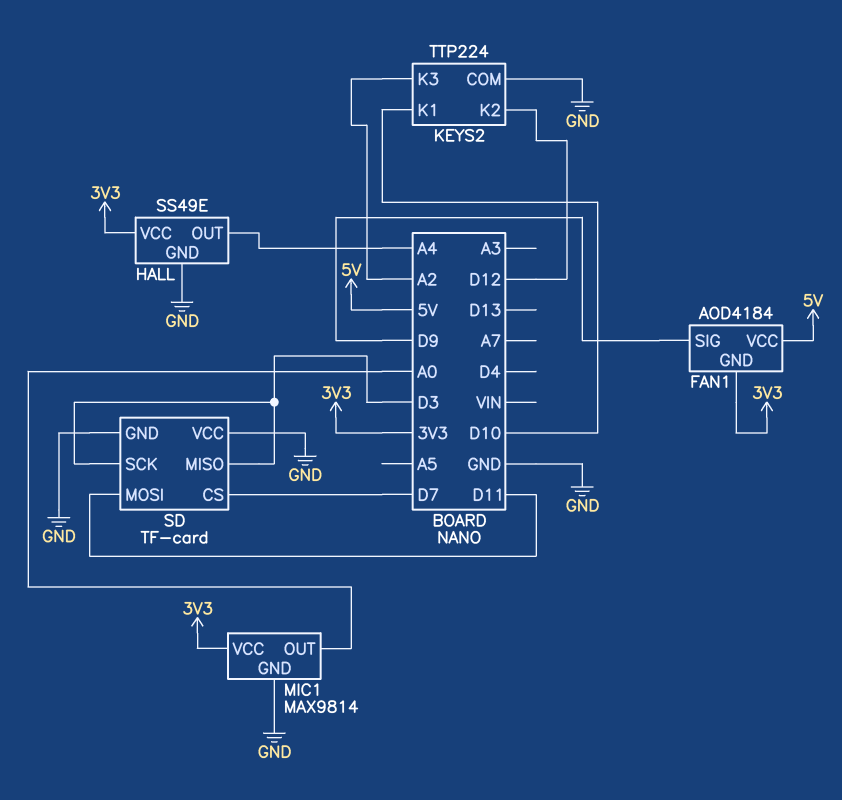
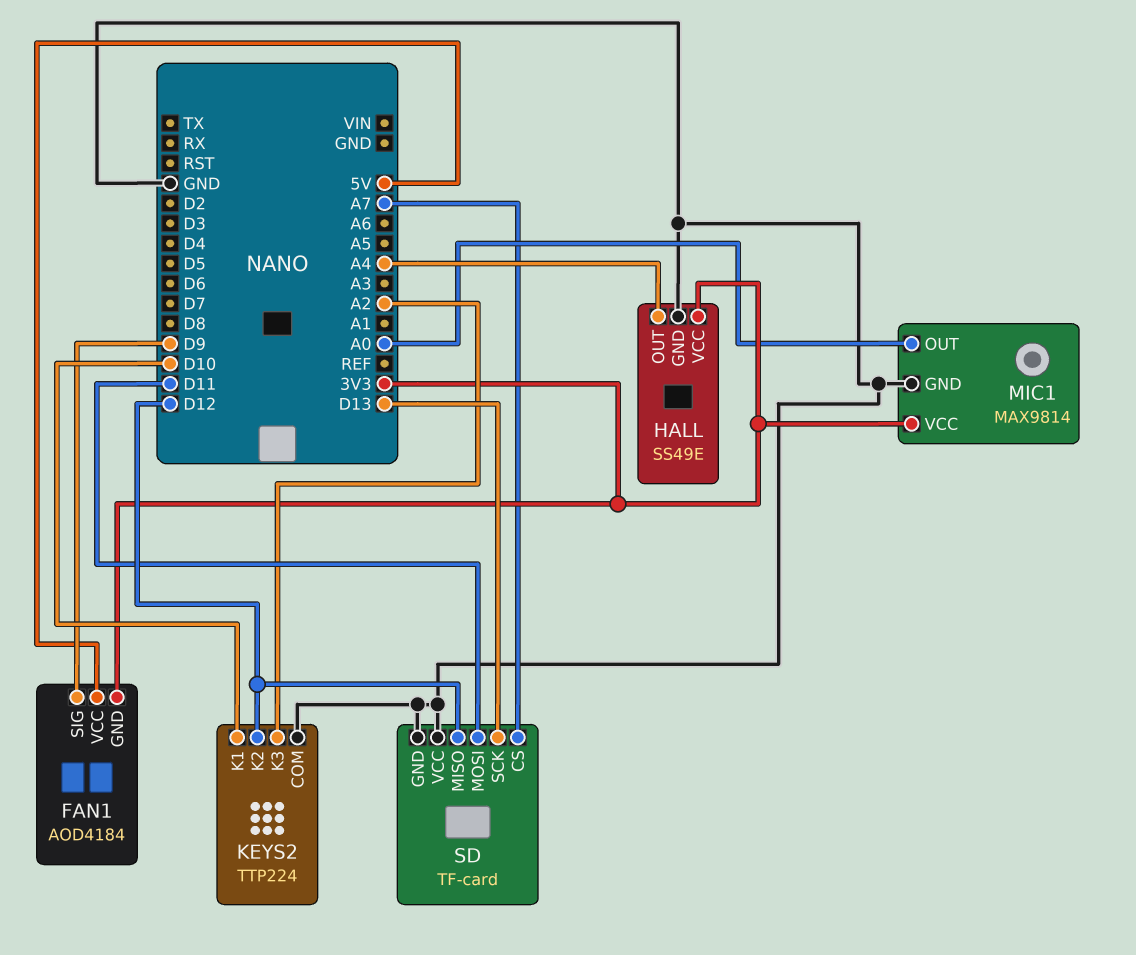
SD pin CS: D7 -> A7
SD pin MISO: D3 -> D12
SD pin SCK: D3 -> D13

